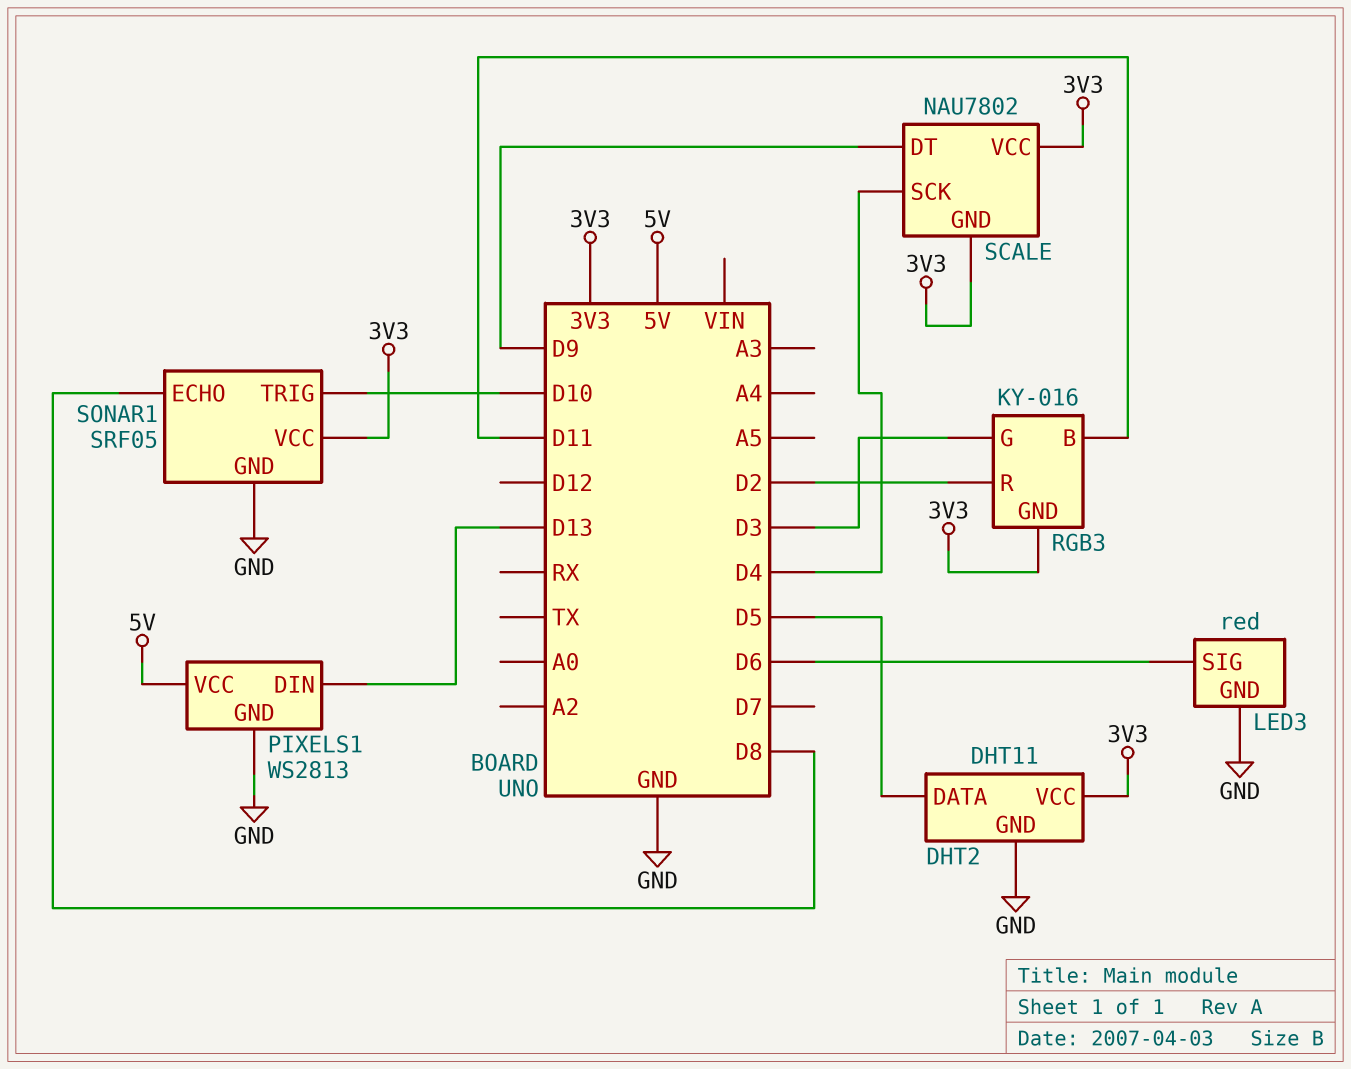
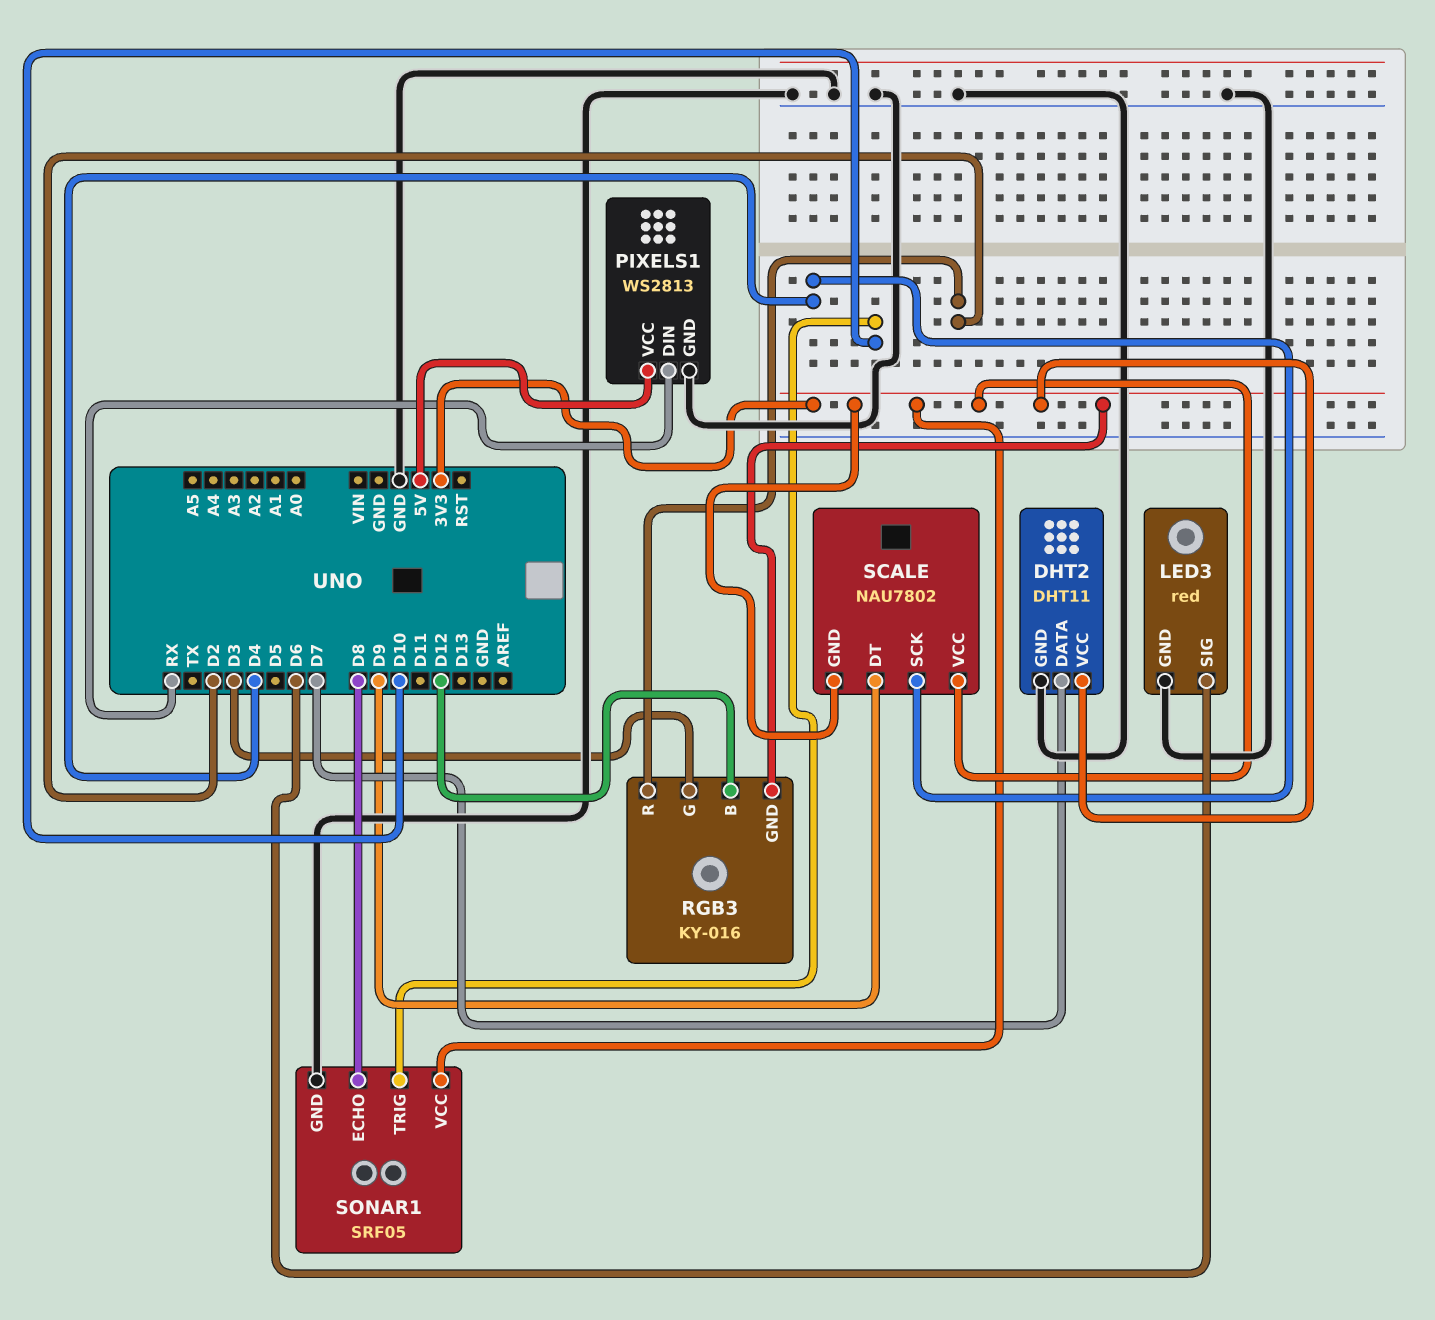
DHT2 pin DATA: D5 -> D7
PIXELS1 pin DIN: D13 -> RX
RGB3 pin B: D11 -> D12

